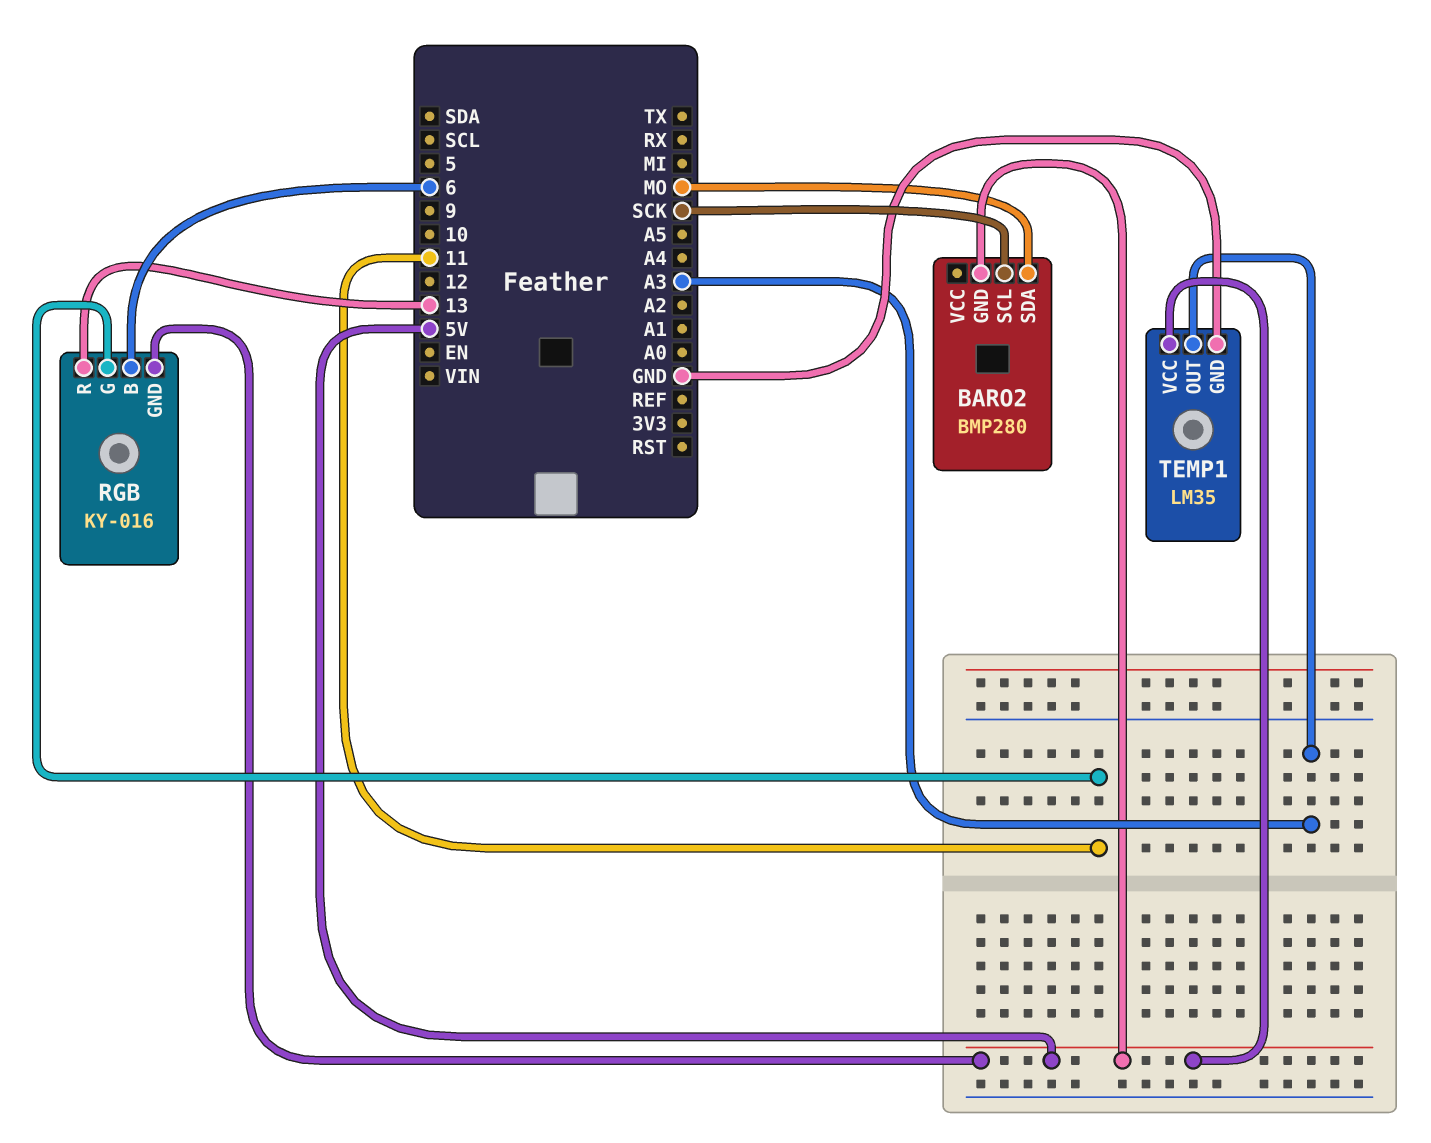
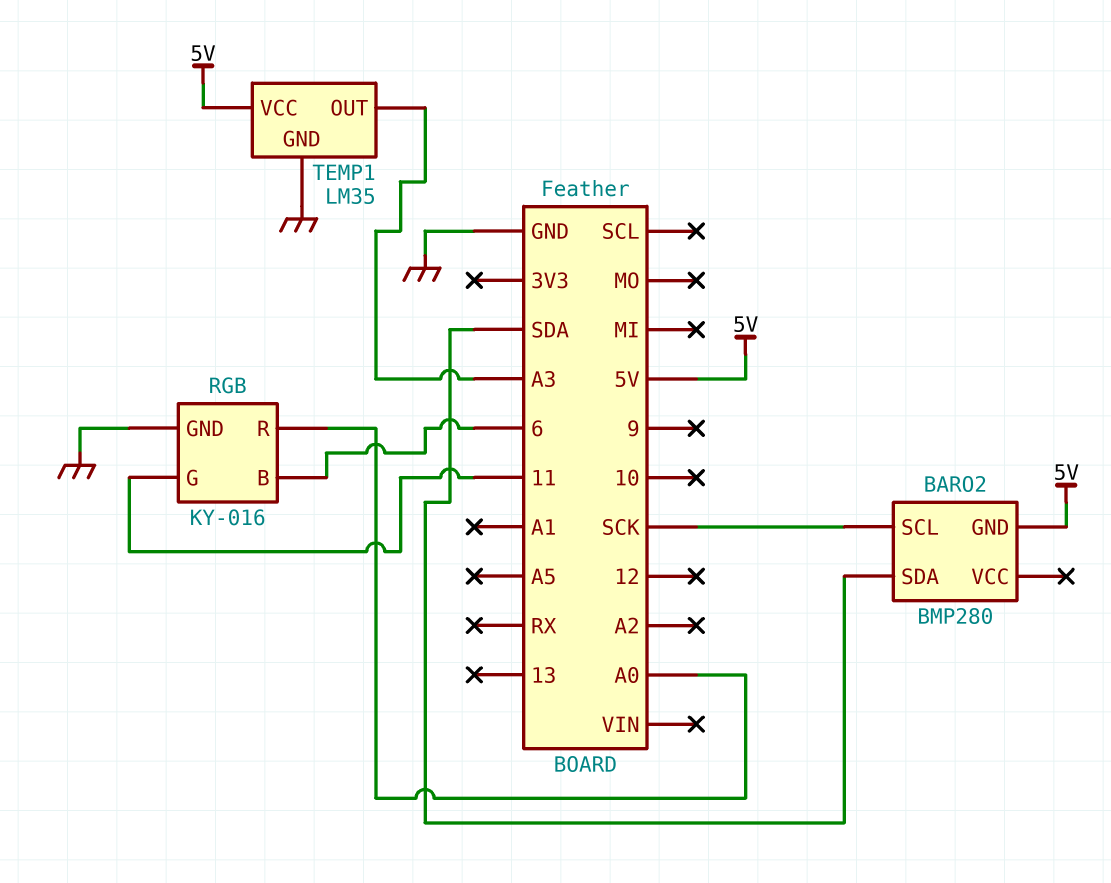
BARO2 pin SDA: MO -> SDA
RGB pin GND: 5V -> GND
RGB pin R: 13 -> A0

